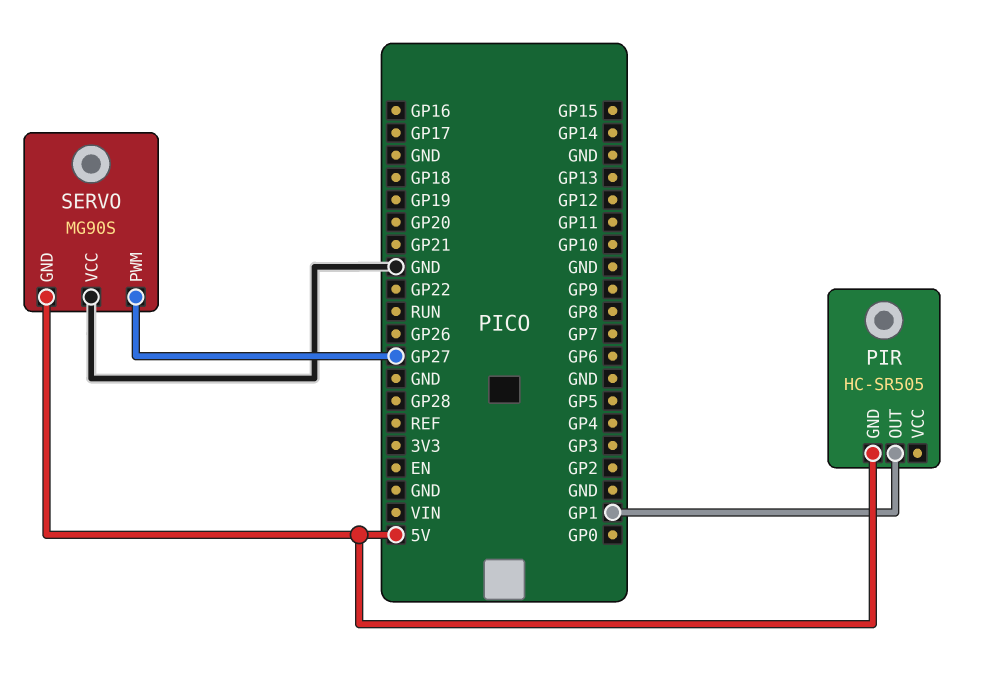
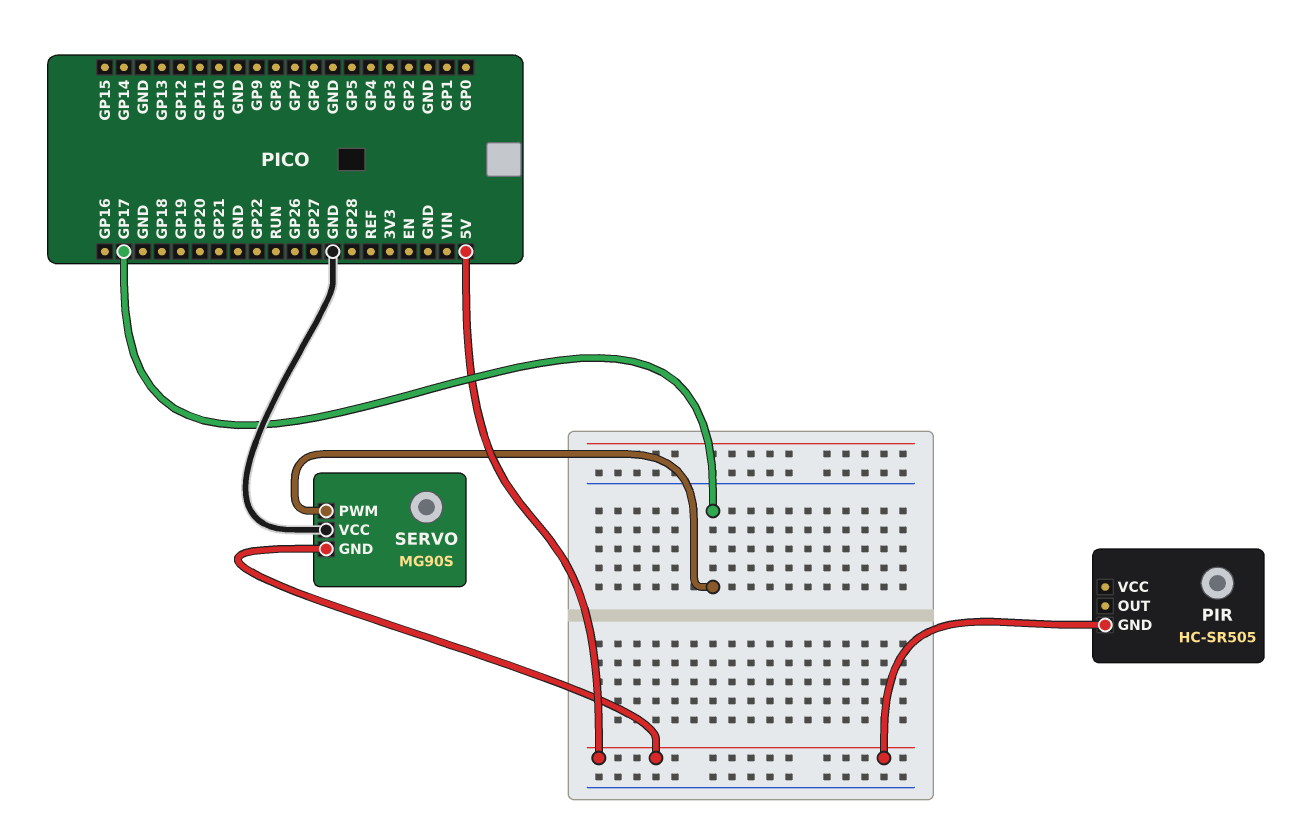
PIR pin OUT: GP1 -> none
SERVO pin PWM: GP27 -> GP17

